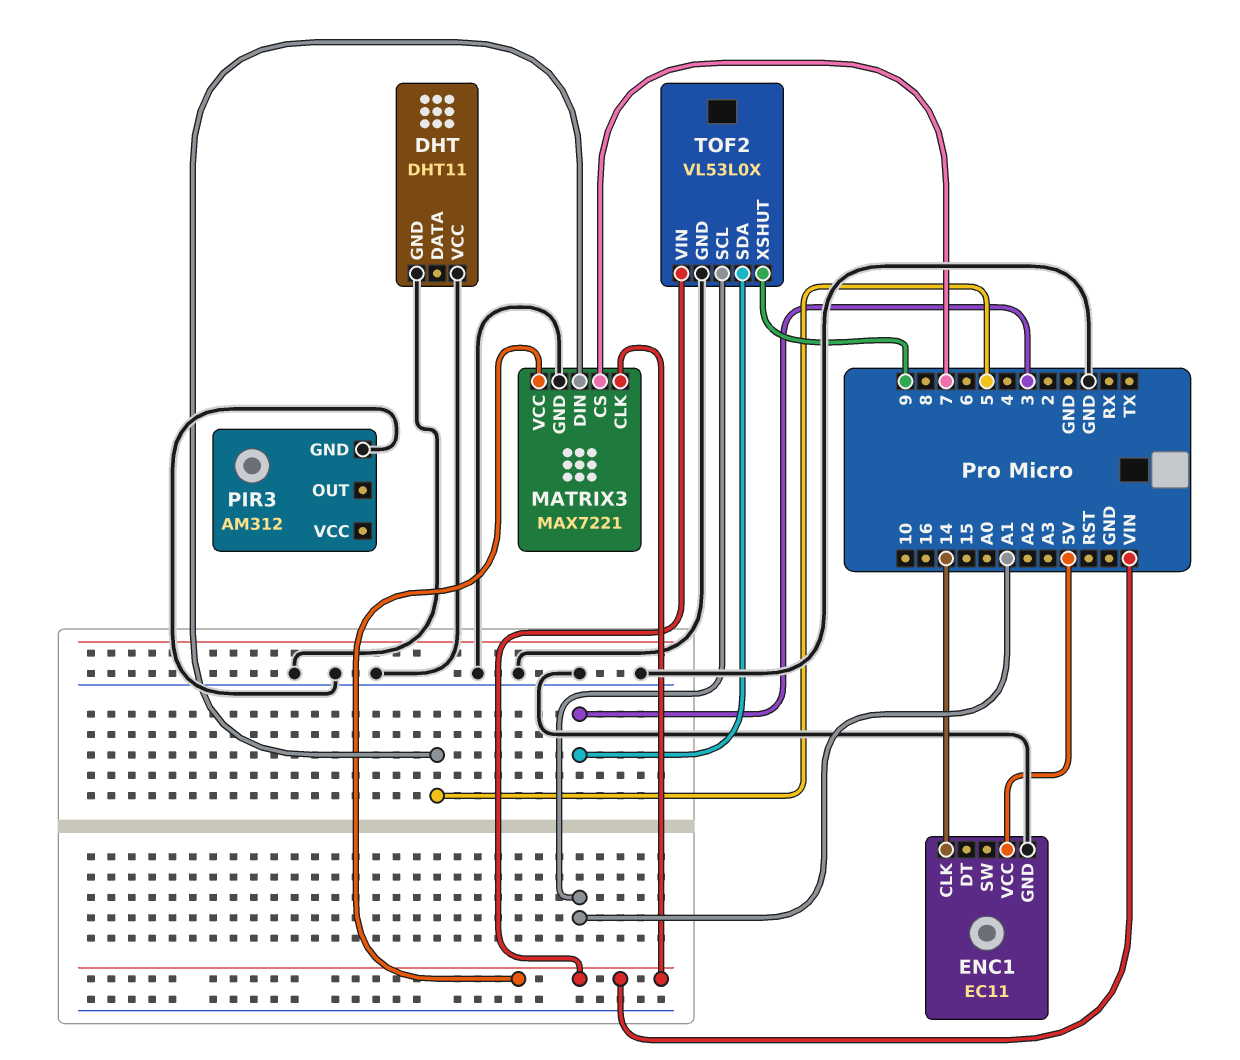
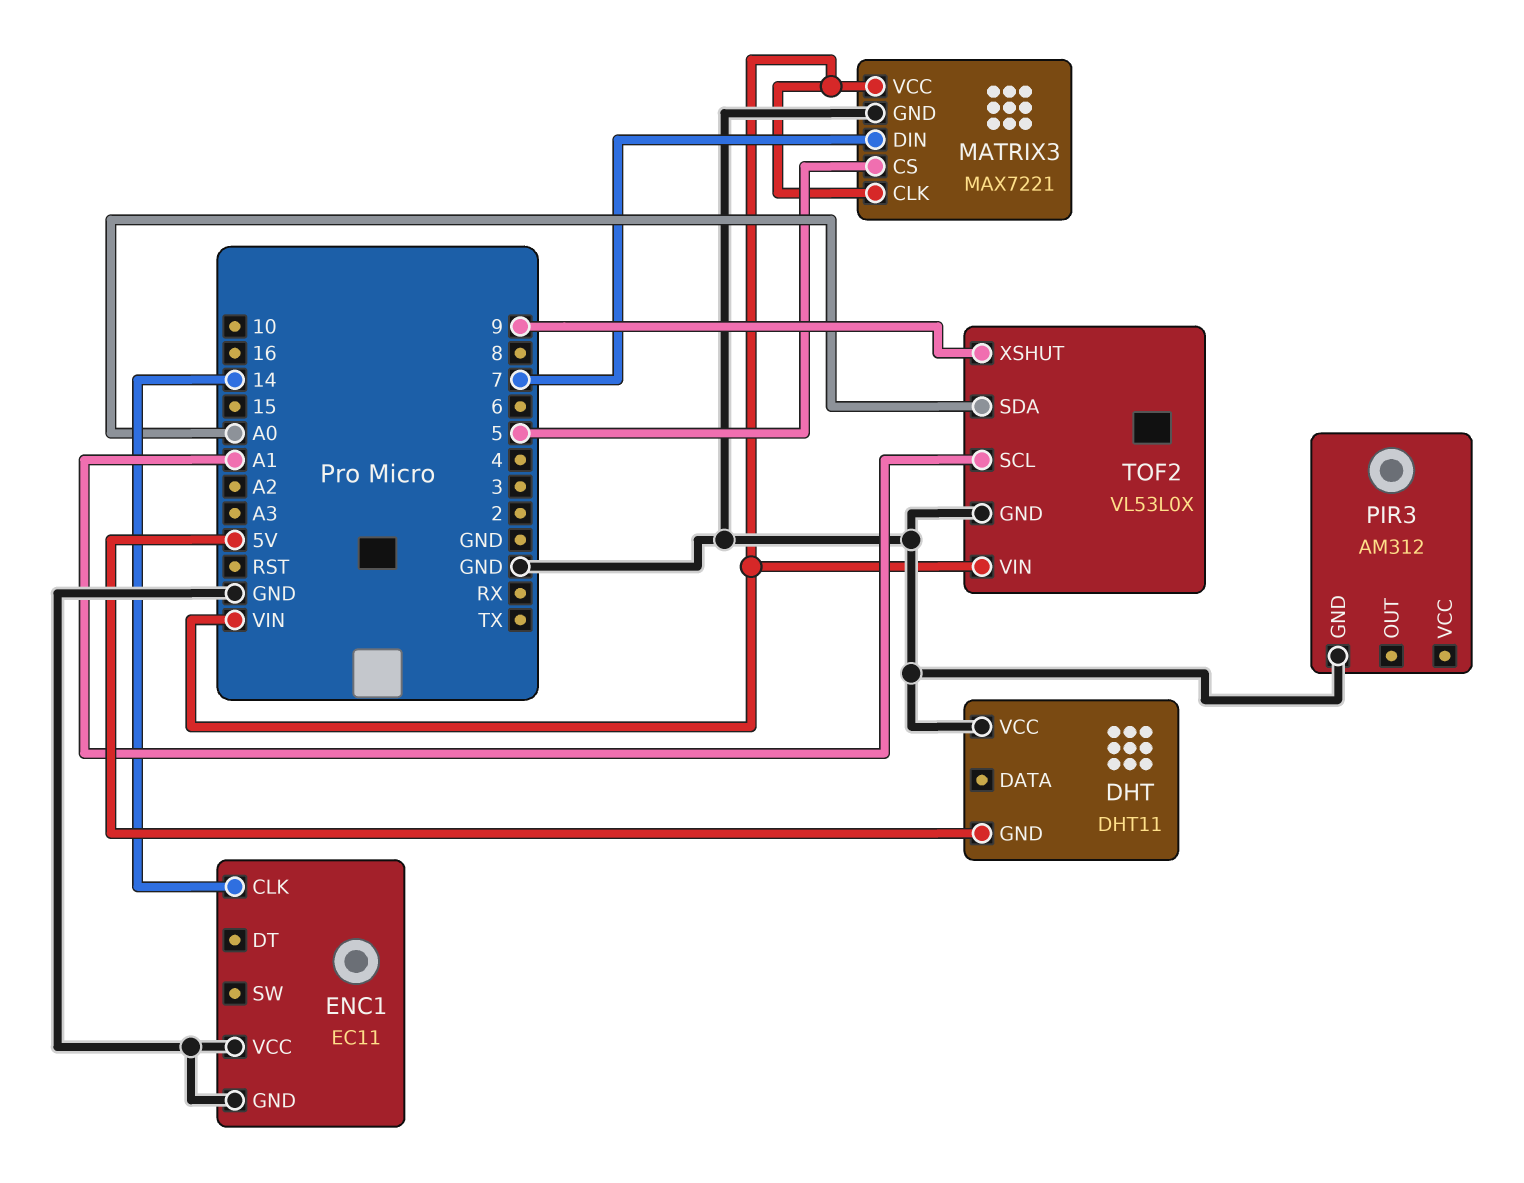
DHT pin GND: GND -> 5V
ENC1 pin VCC: 5V -> GND
MATRIX3 pin CS: 7 -> 5
MATRIX3 pin DIN: 5 -> 7
TOF2 pin SDA: 3 -> A0

